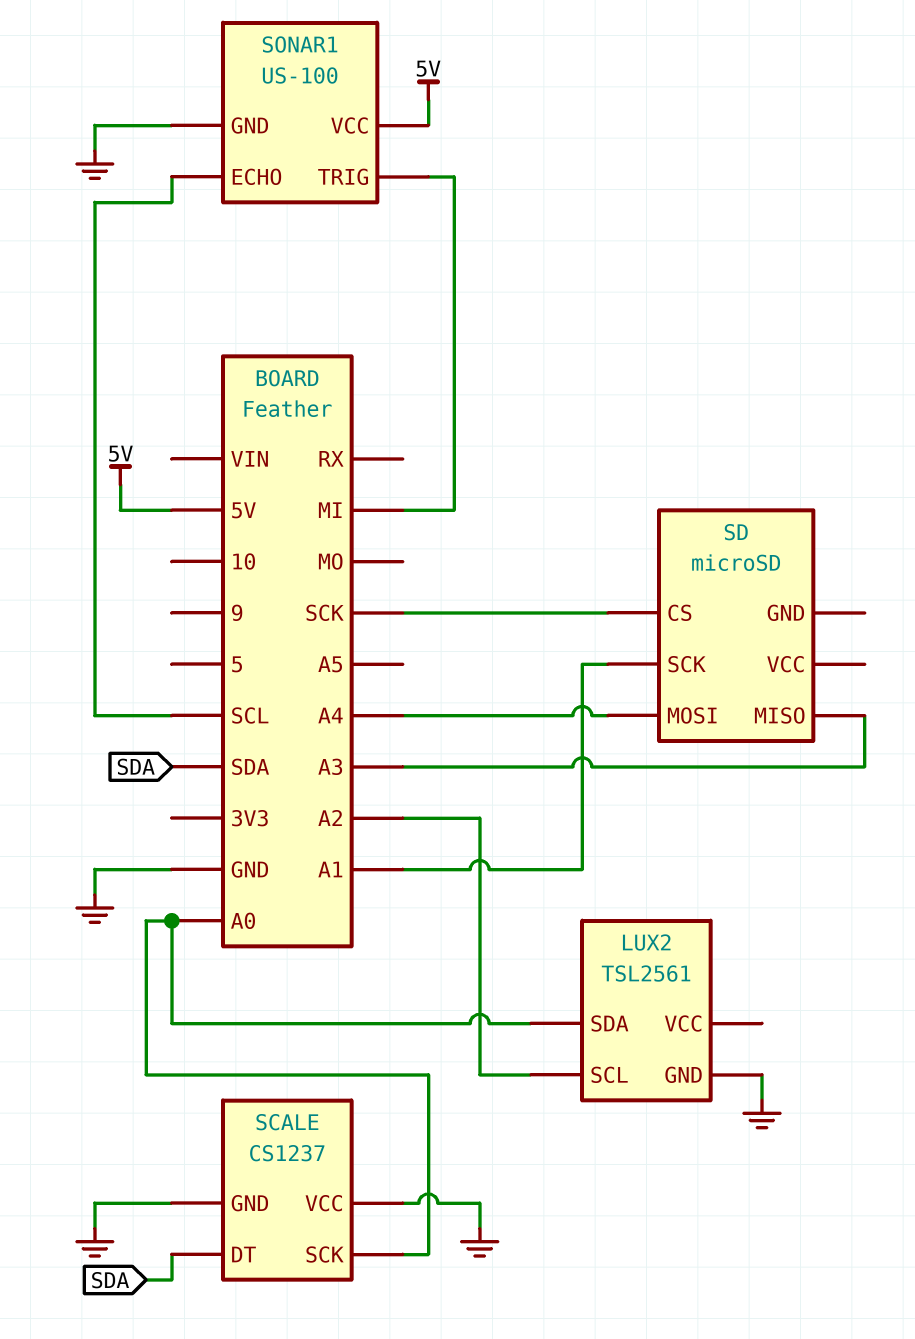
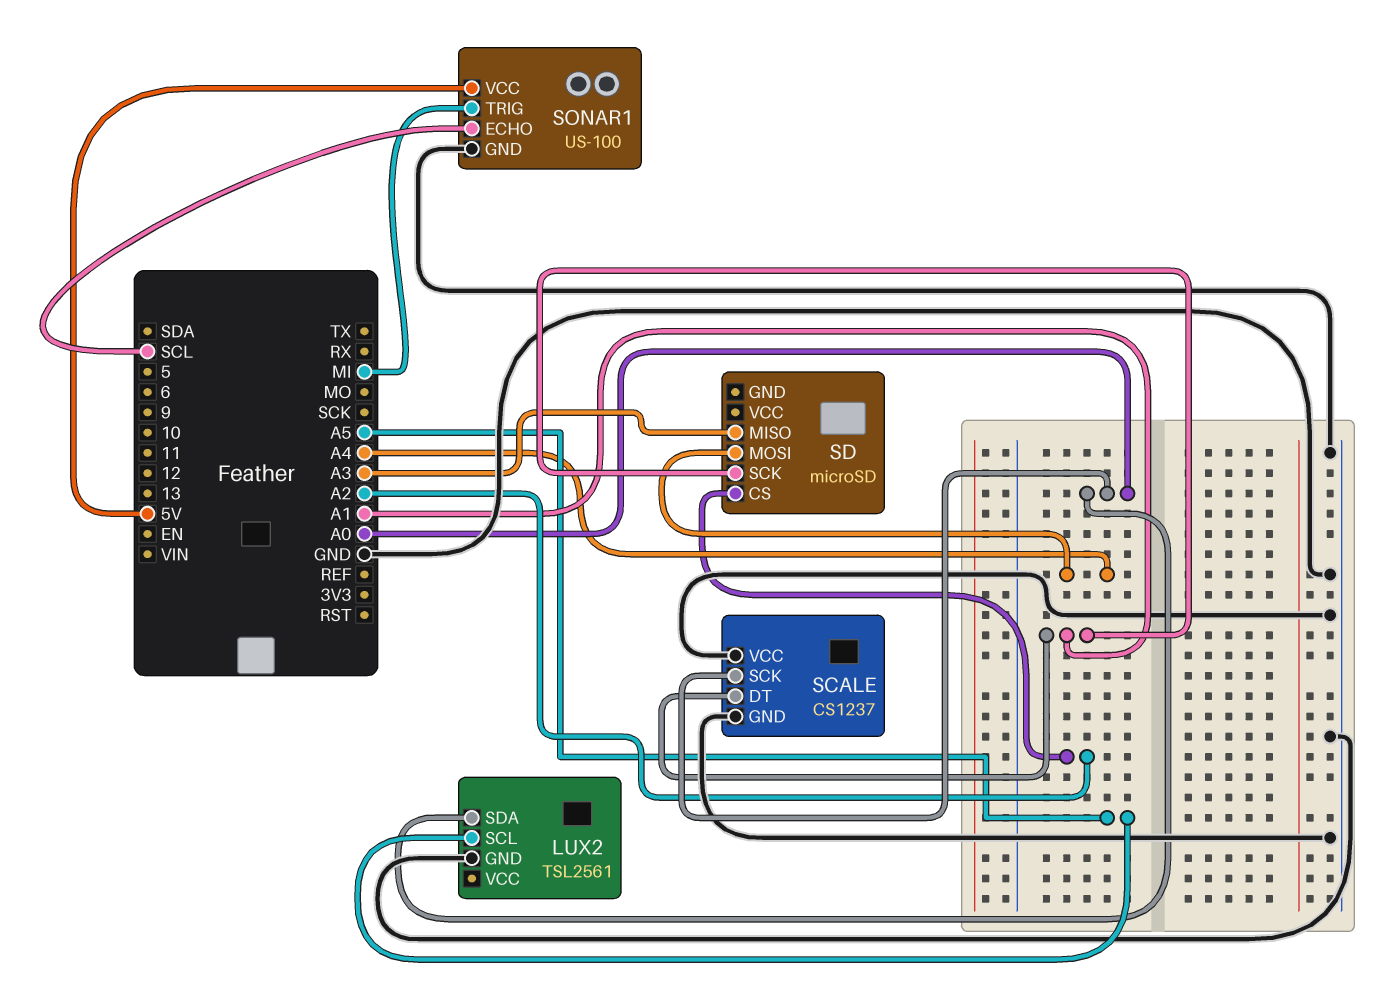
LUX2 pin SCL: A2 -> A5
SCALE pin DT: SDA -> A1
SD pin CS: SCK -> A2

